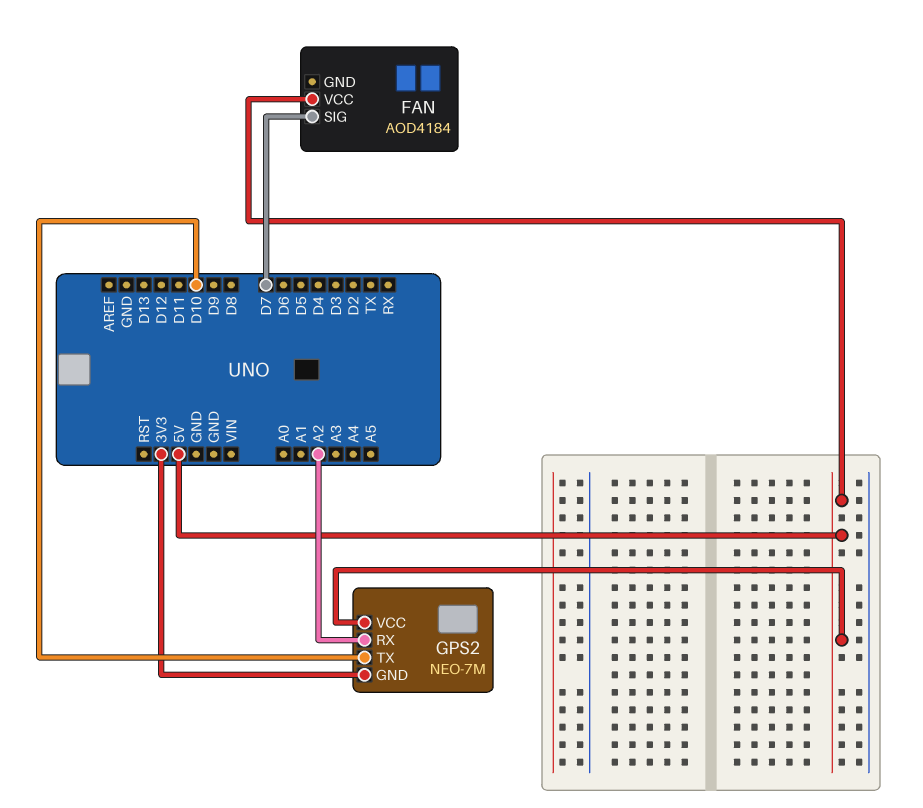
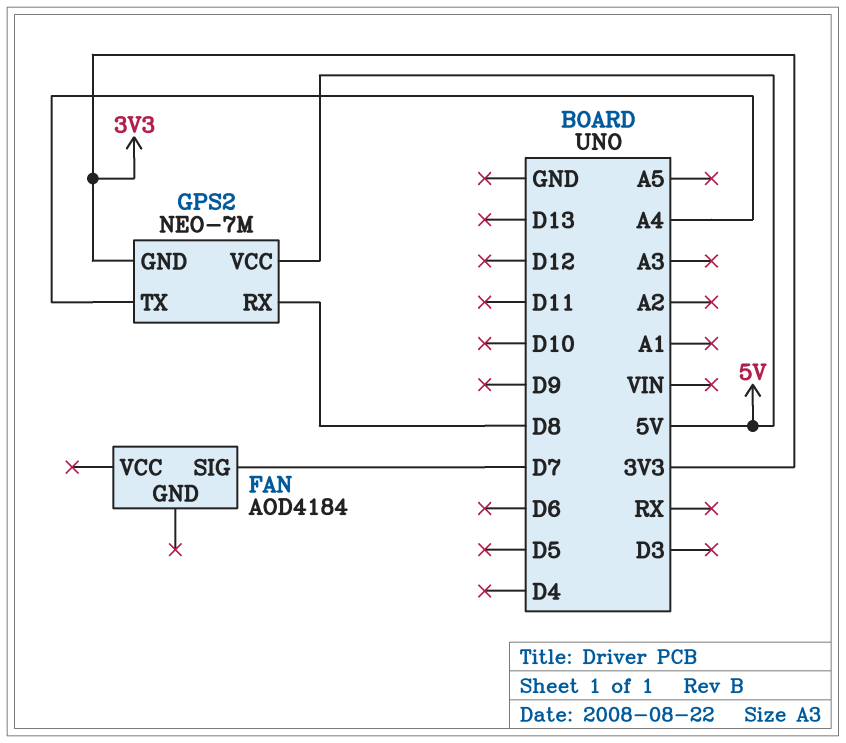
FAN pin VCC: 5V -> none
GPS2 pin RX: A2 -> D8
GPS2 pin TX: D10 -> A4

